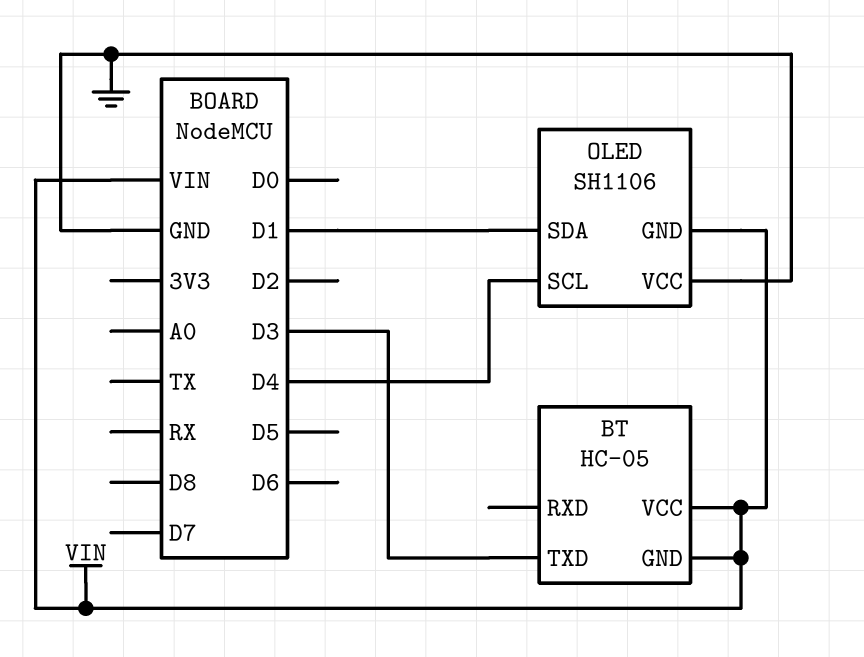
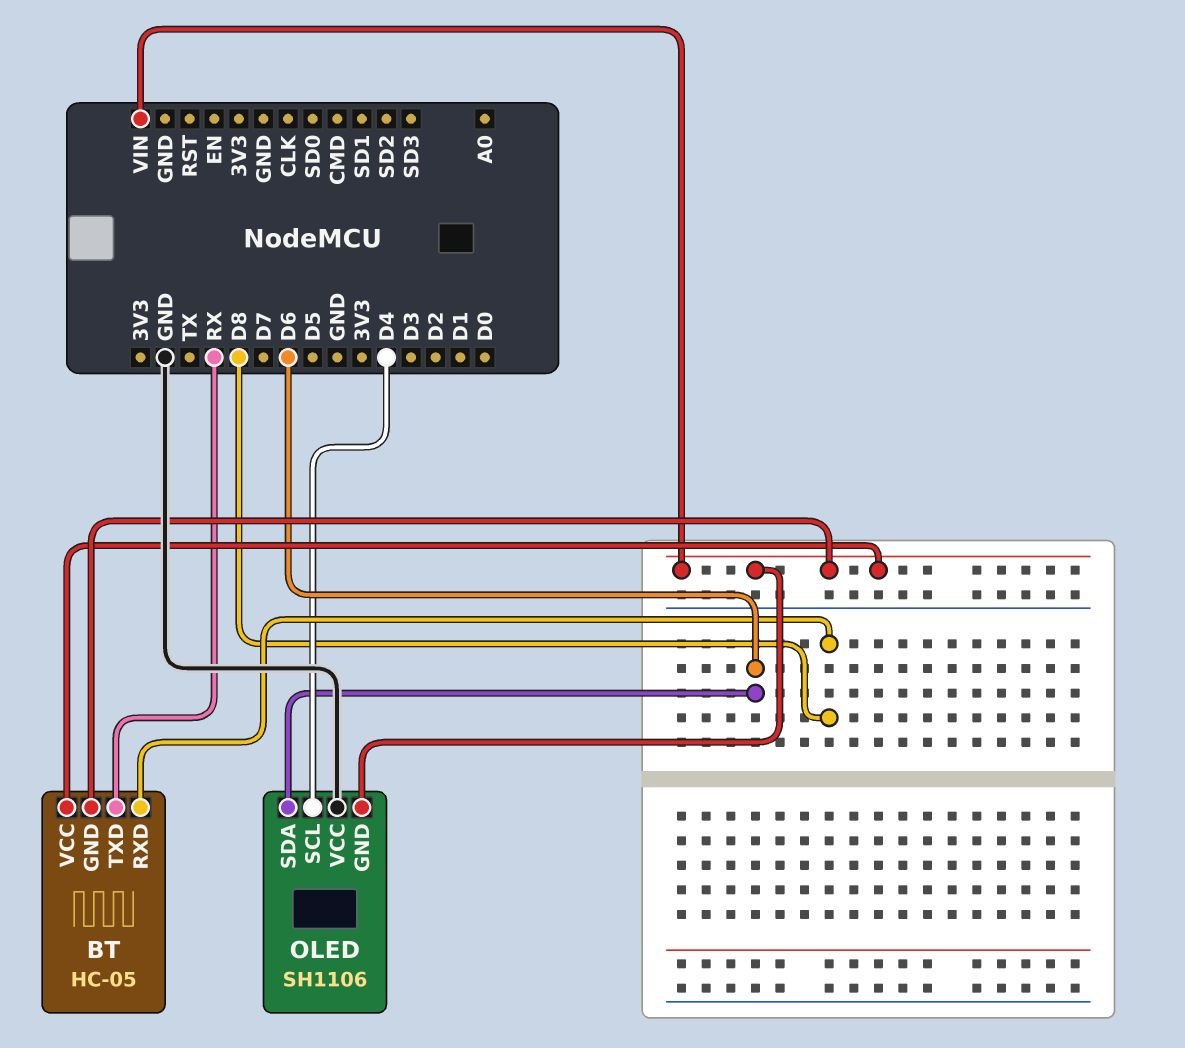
BT pin RXD: none -> D8
BT pin TXD: D3 -> RX
OLED pin SDA: D1 -> D6

